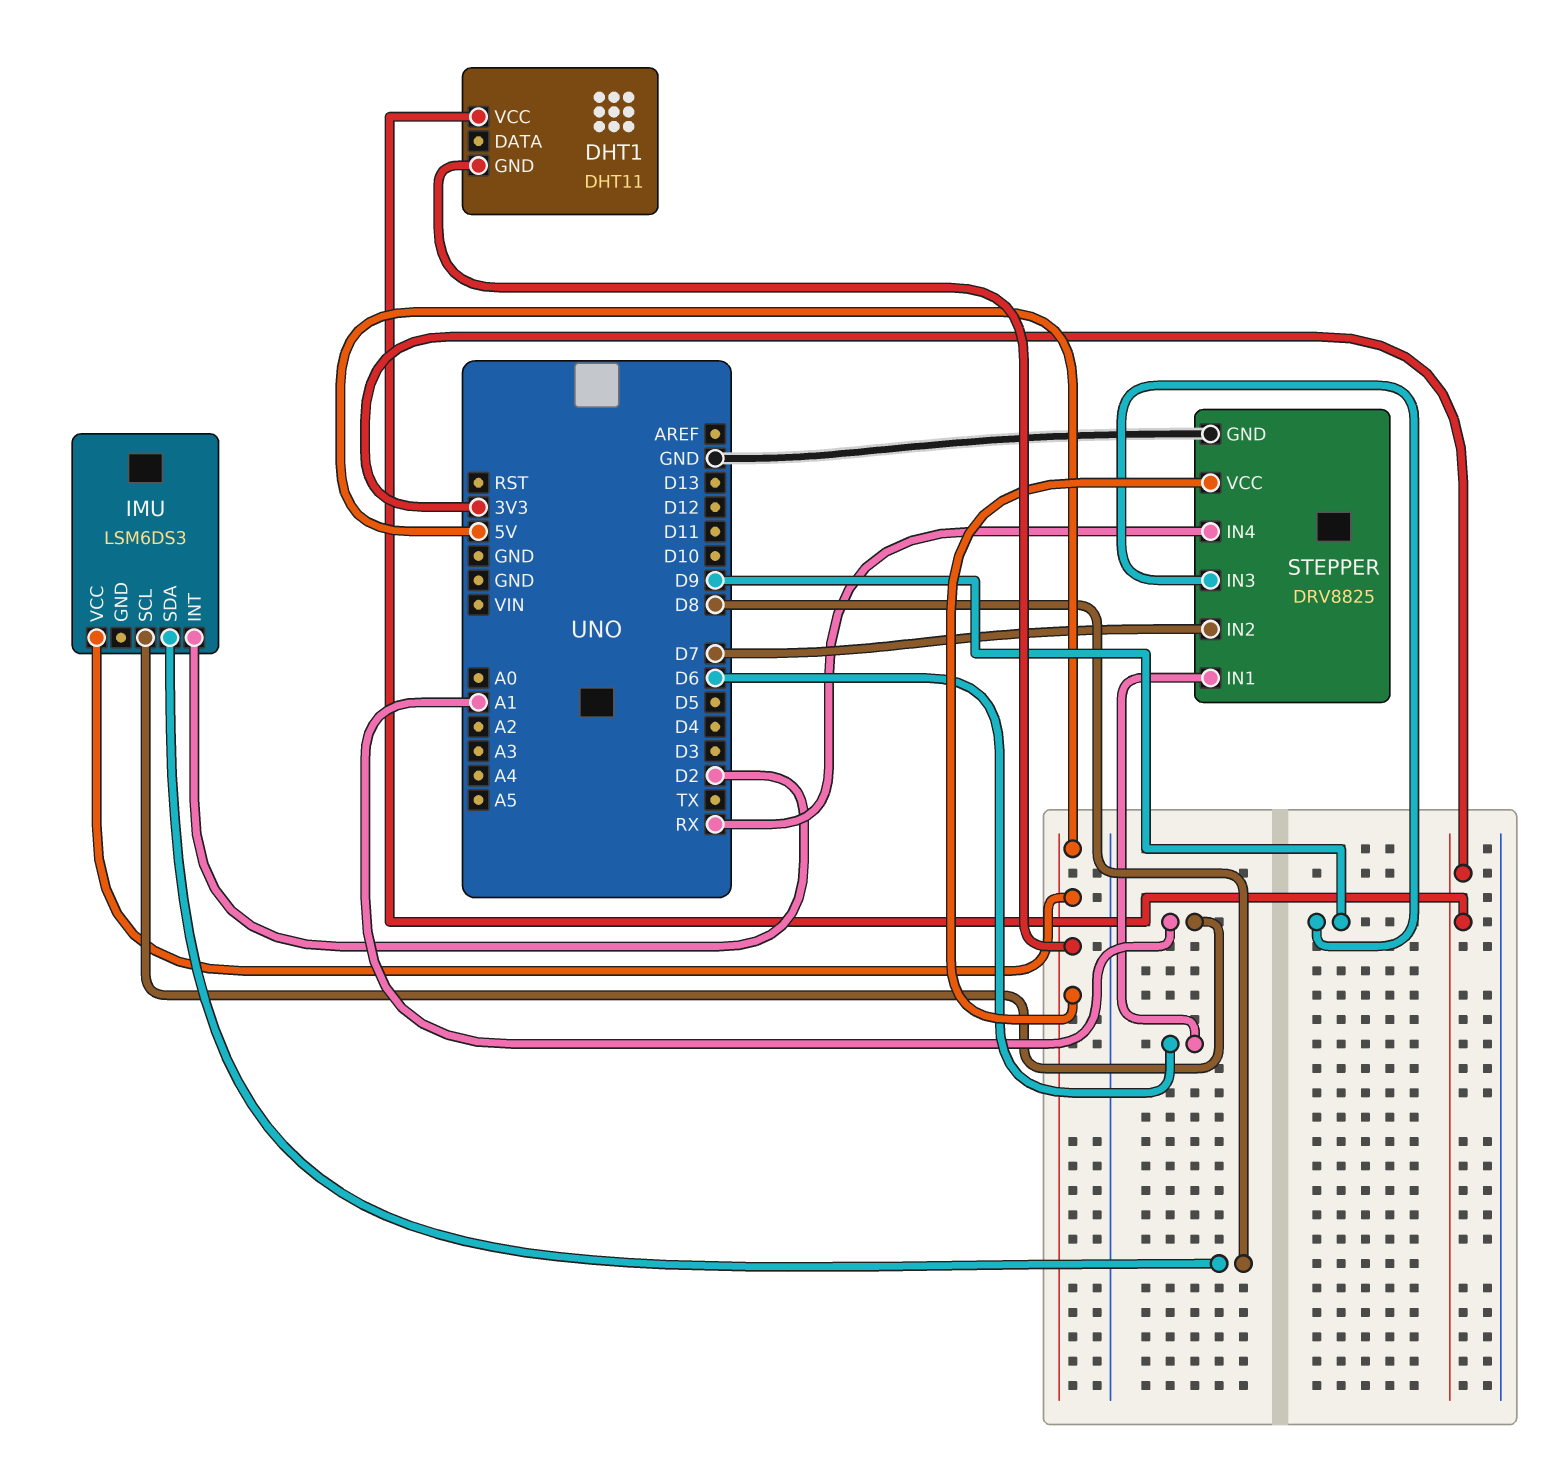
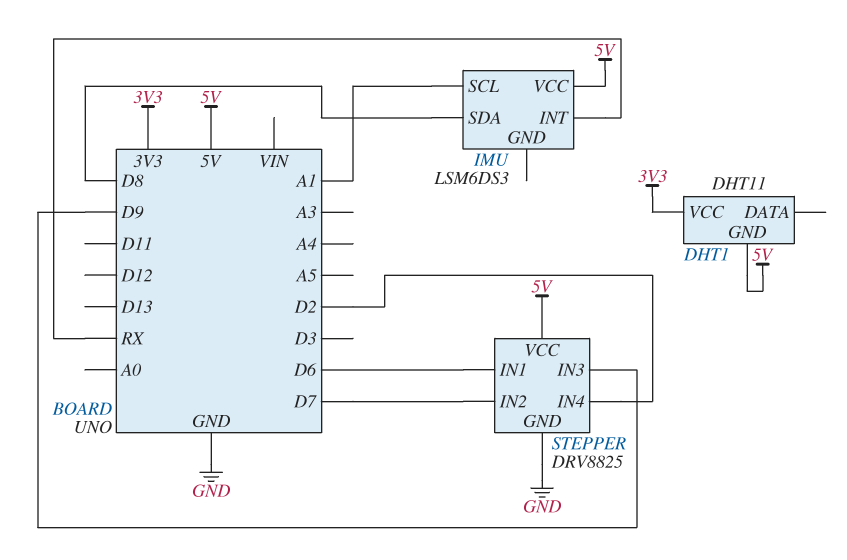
IMU pin INT: D2 -> RX
STEPPER pin IN4: RX -> D2

